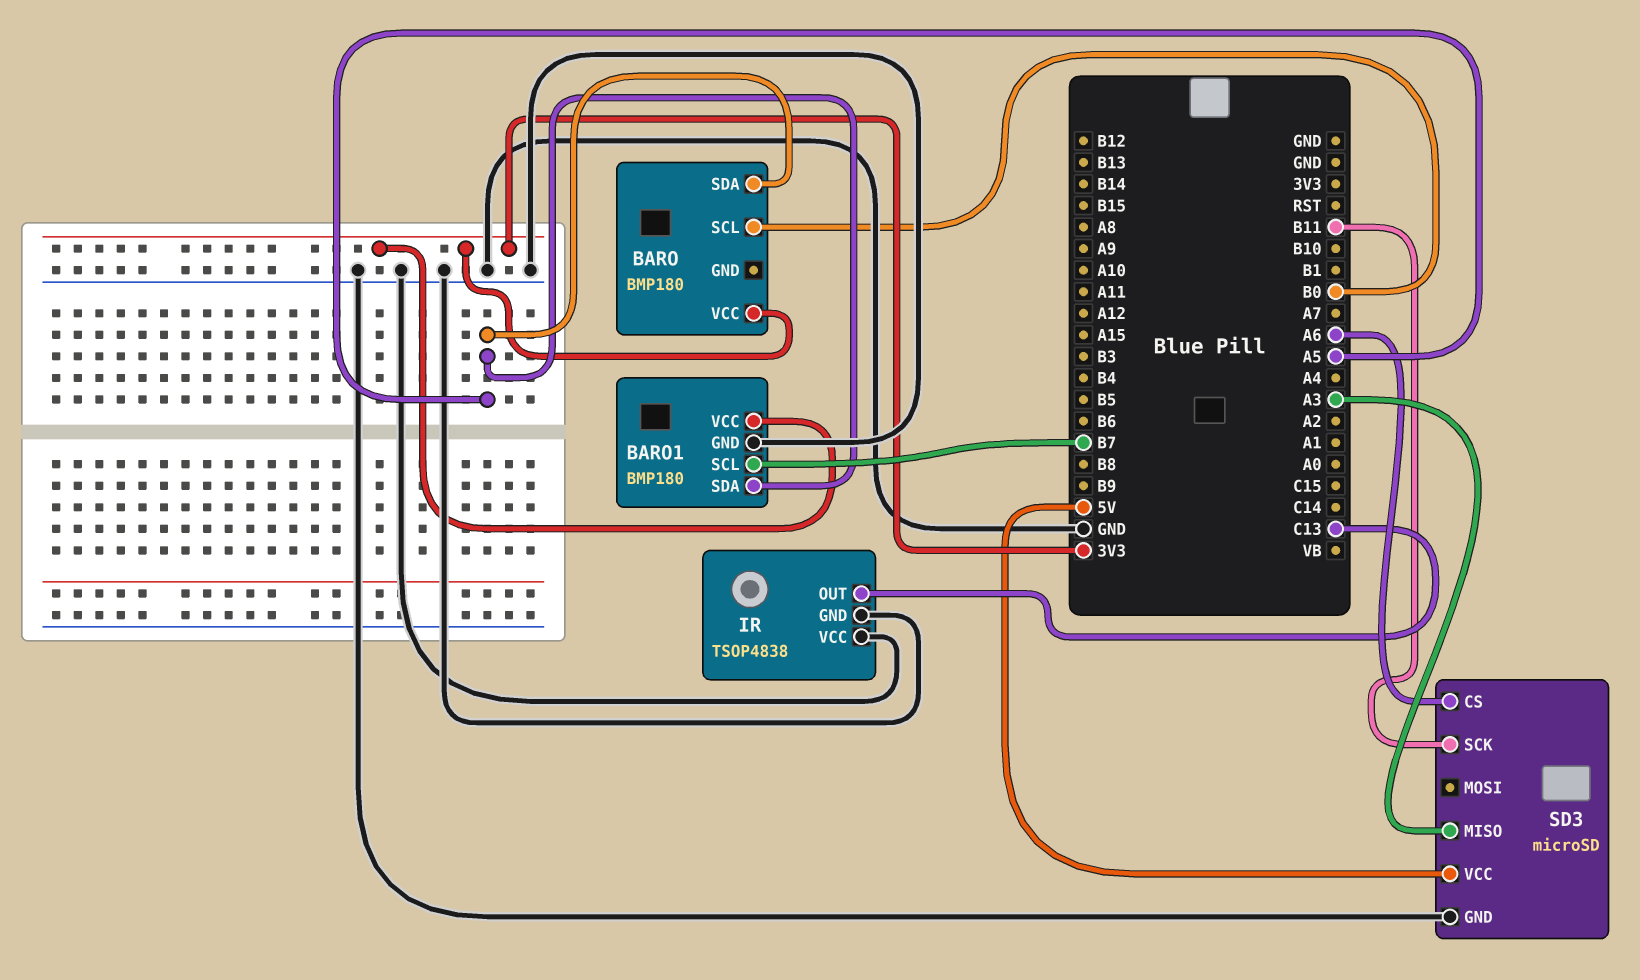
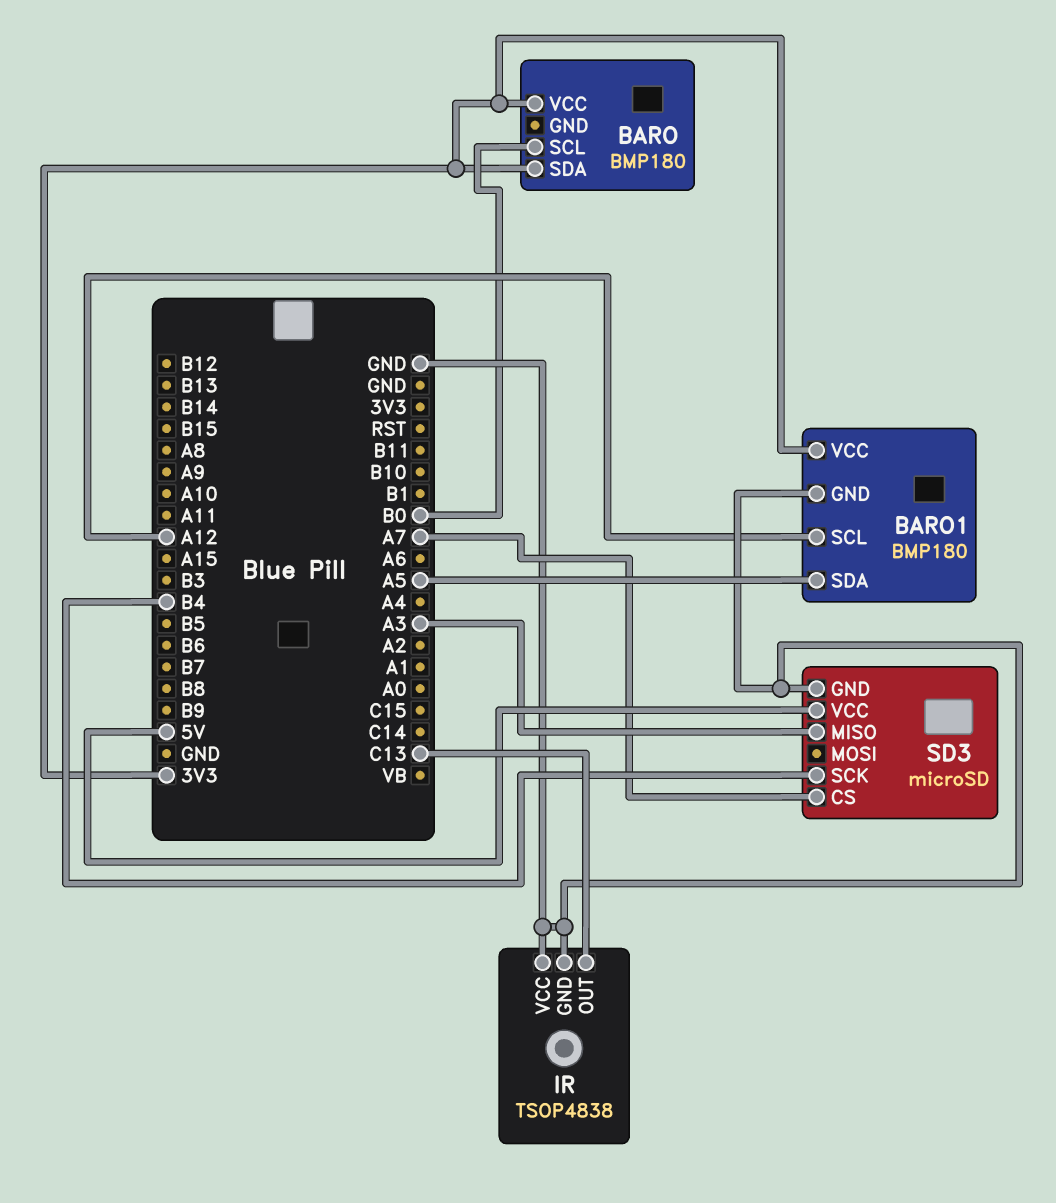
BARO pin SDA: A5 -> 3V3
BARO1 pin SCL: B7 -> A12
SD3 pin CS: A6 -> A7
SD3 pin SCK: B11 -> B4

